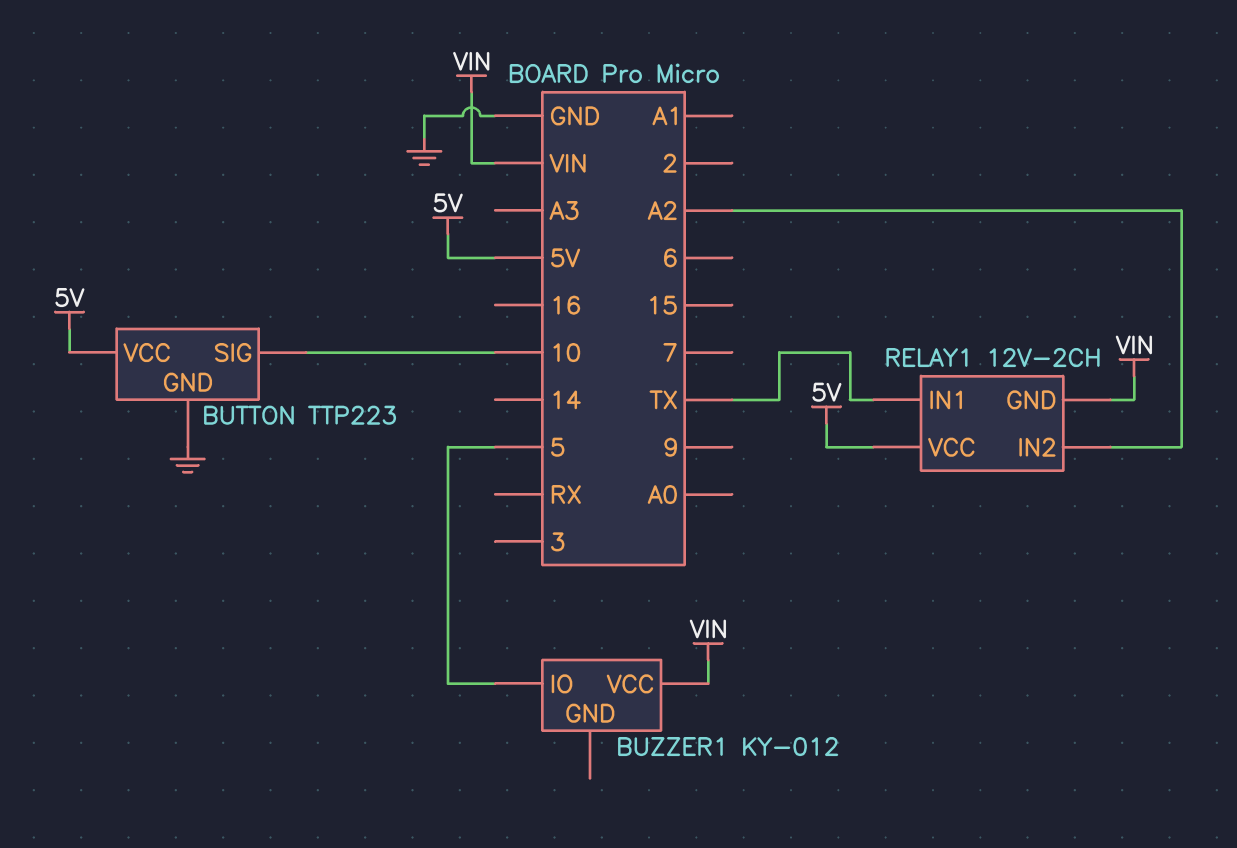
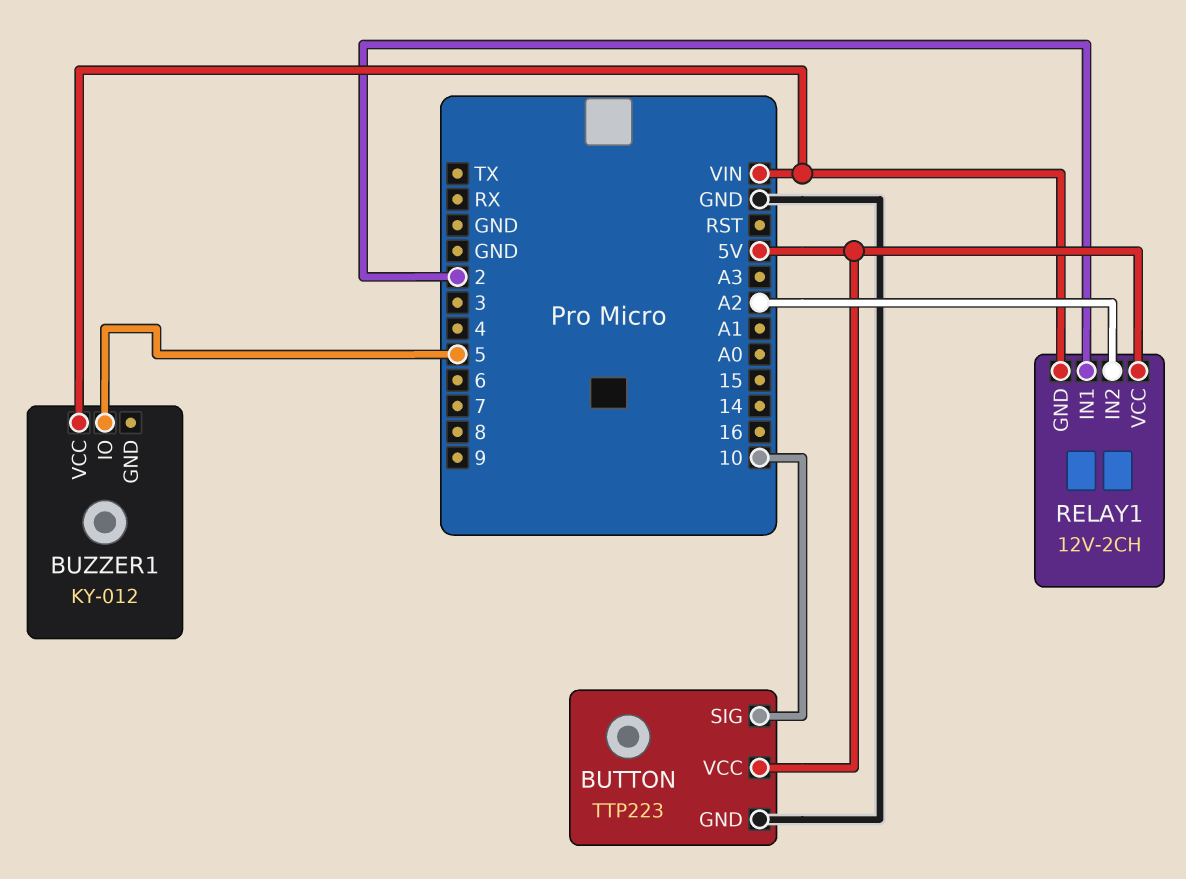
RELAY1 pin IN1: TX -> 2

